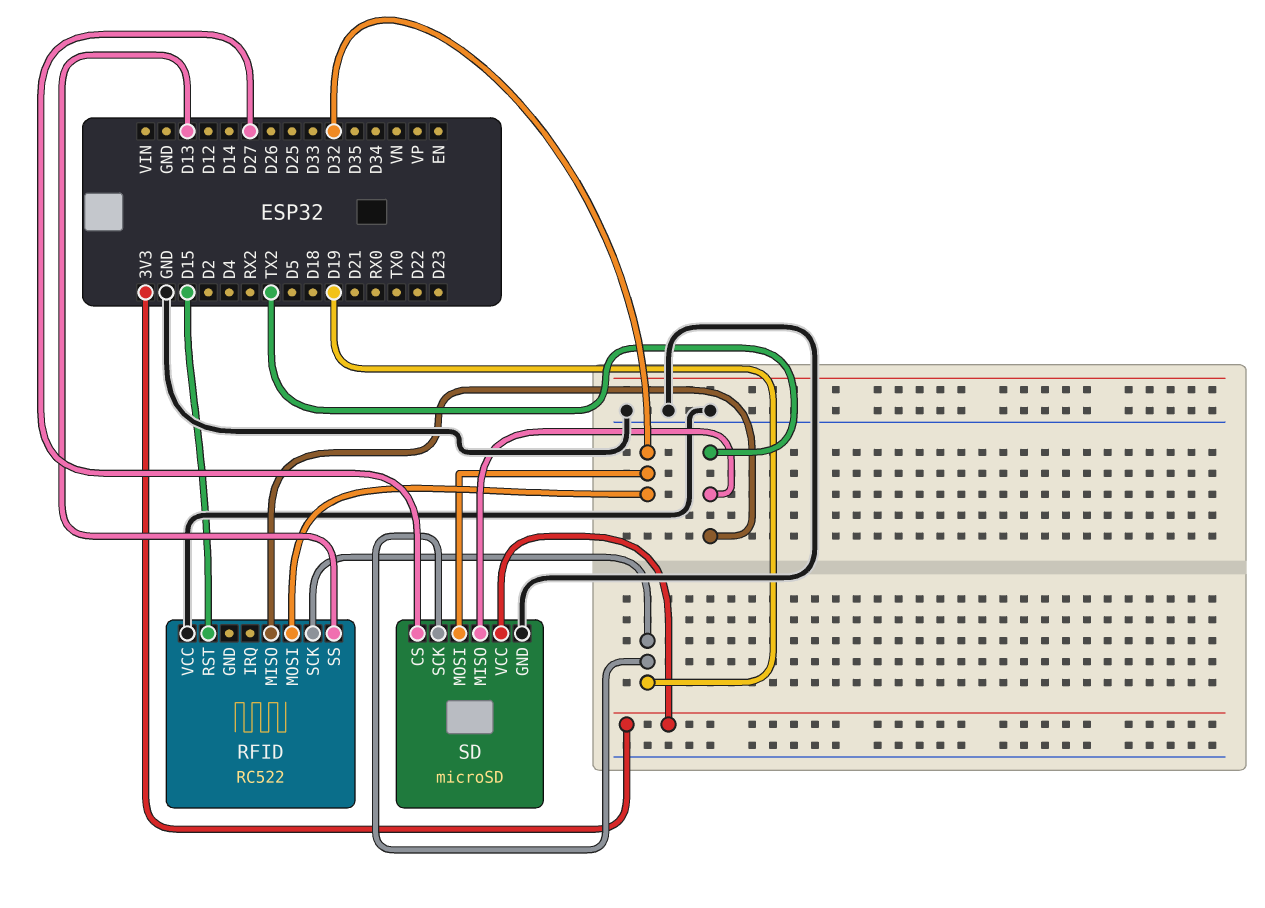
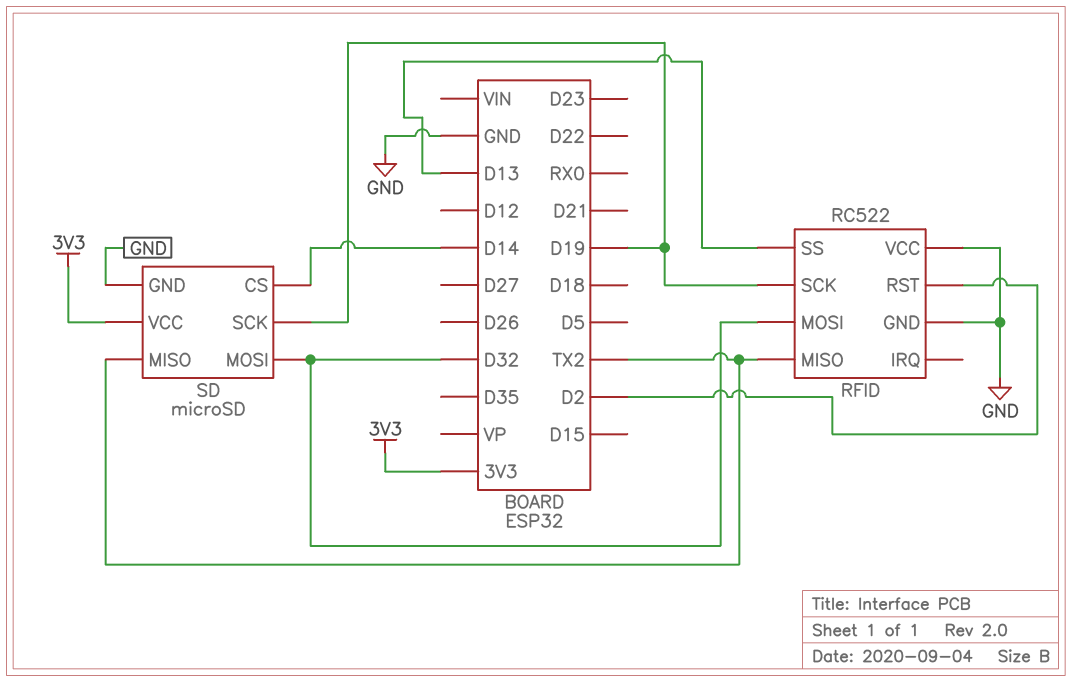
RFID pin GND: none -> GND
RFID pin RST: D15 -> D2
SD pin CS: D27 -> D14

